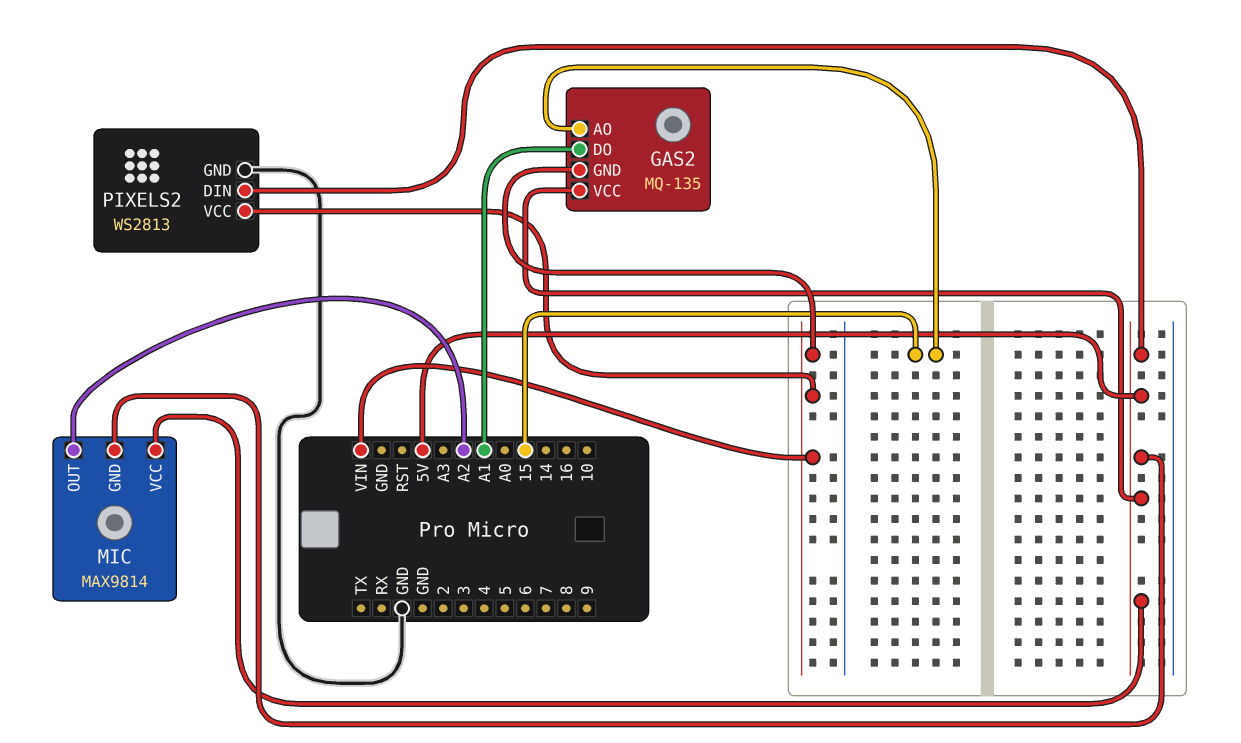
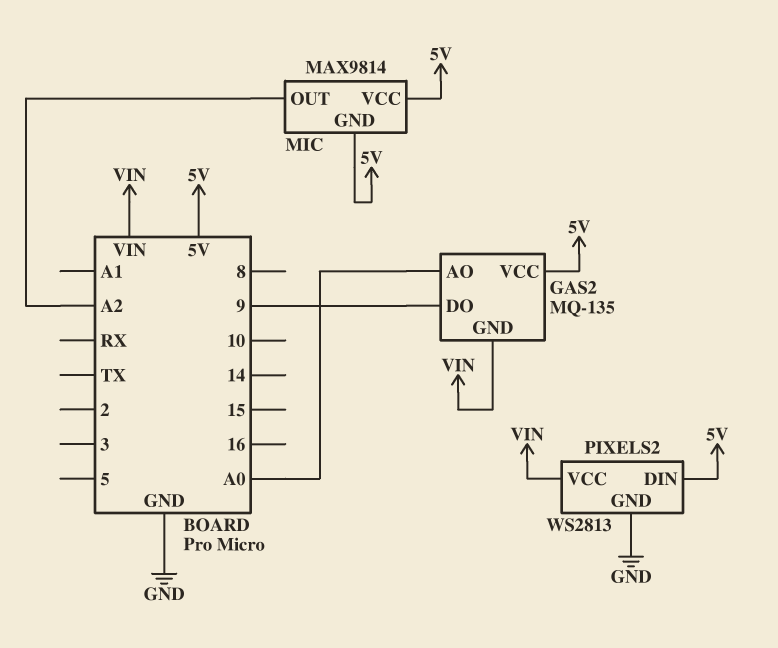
GAS2 pin AO: 15 -> A0
GAS2 pin DO: A1 -> 9

